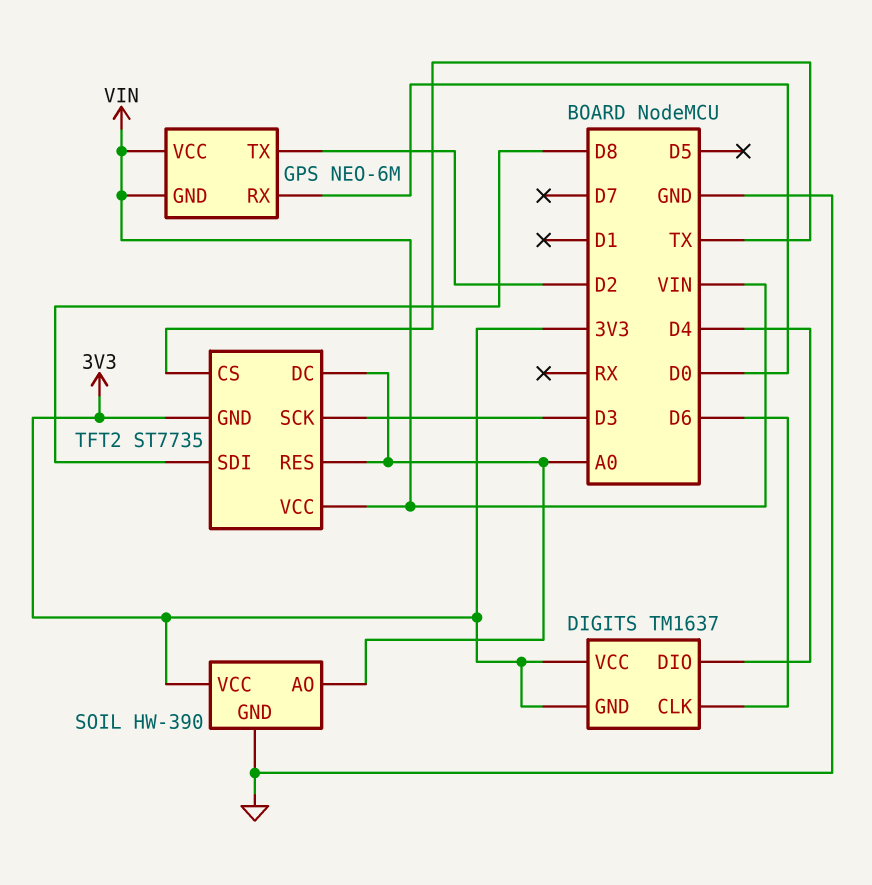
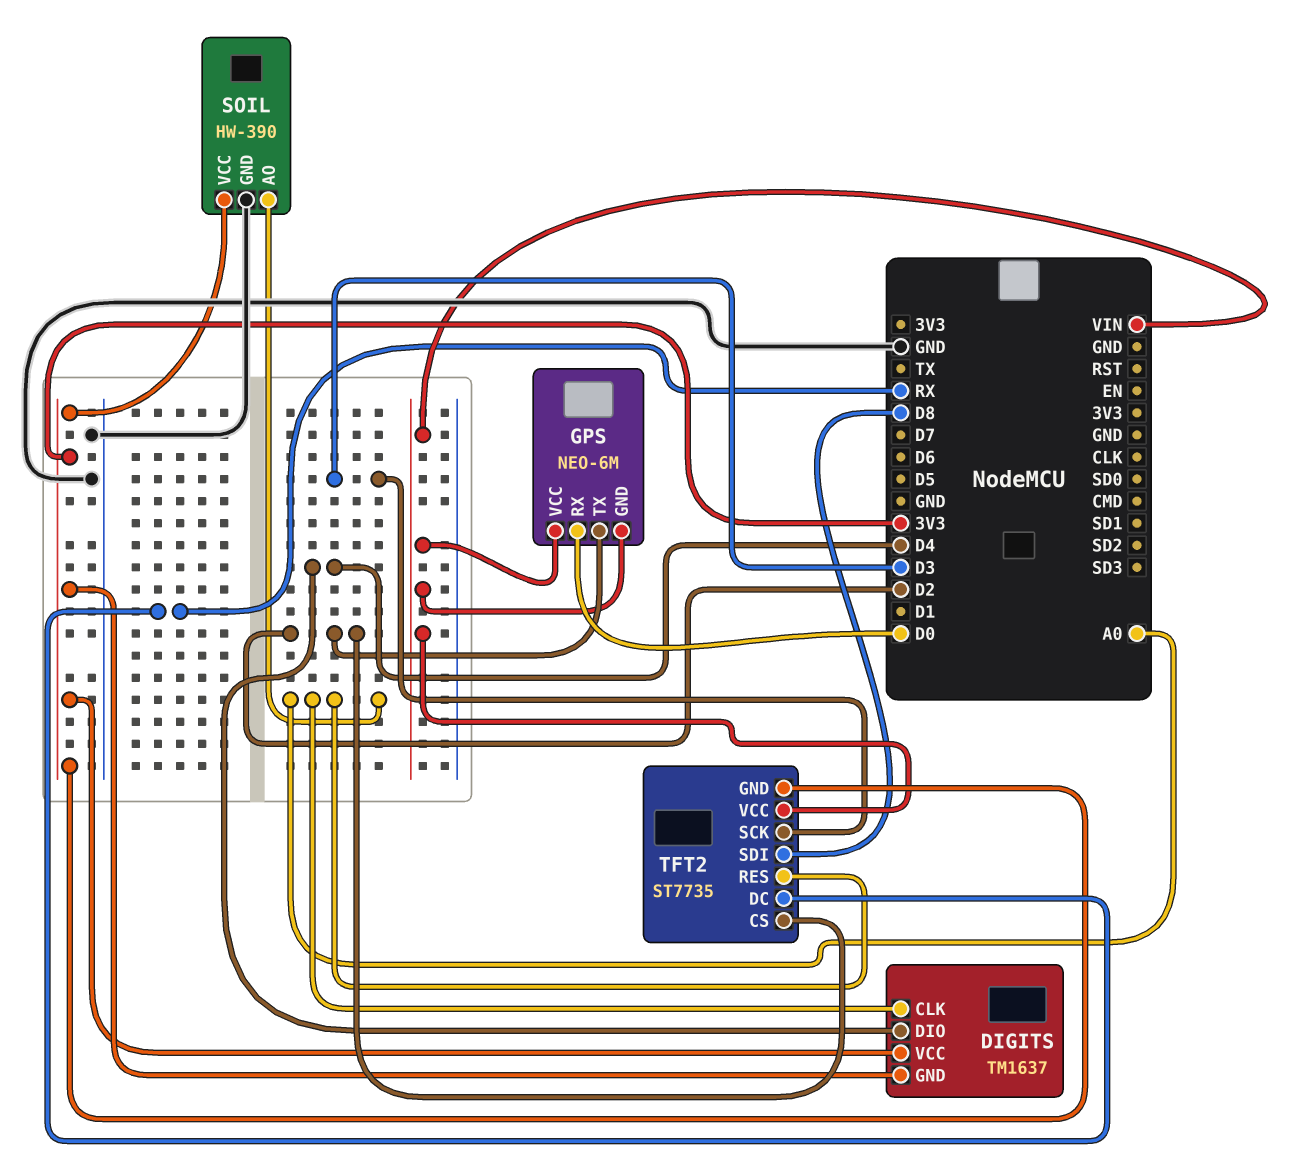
DIGITS pin CLK: D6 -> A0
TFT2 pin CS: TX -> D2
TFT2 pin DC: A0 -> RX

